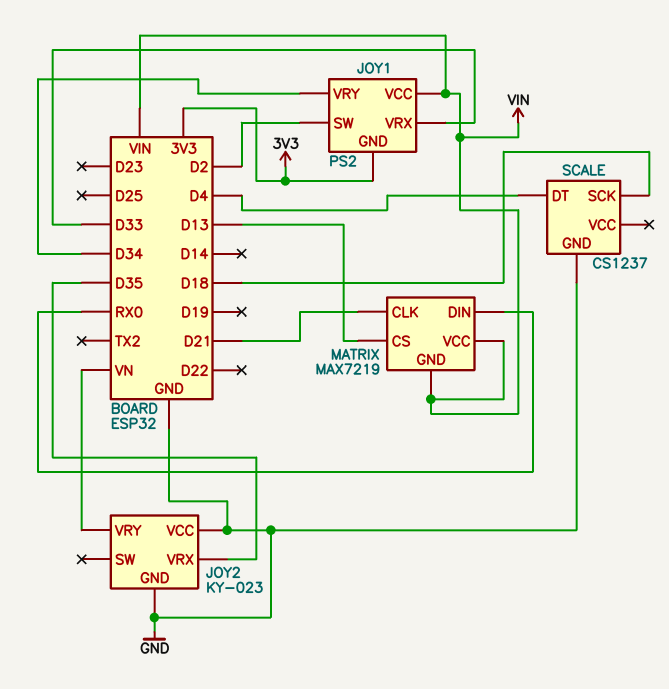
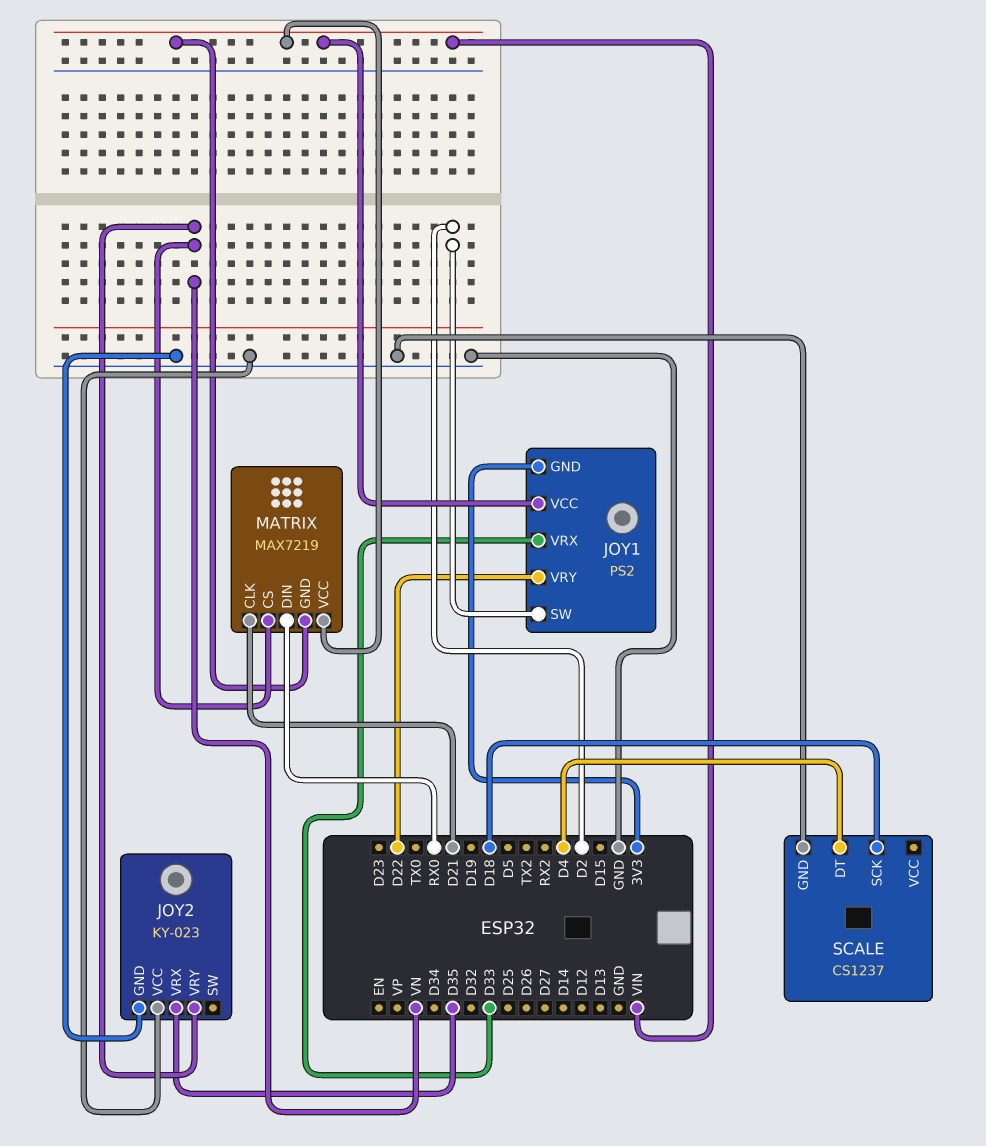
JOY1 pin VRY: D34 -> D22
MATRIX pin CS: D13 -> VN

